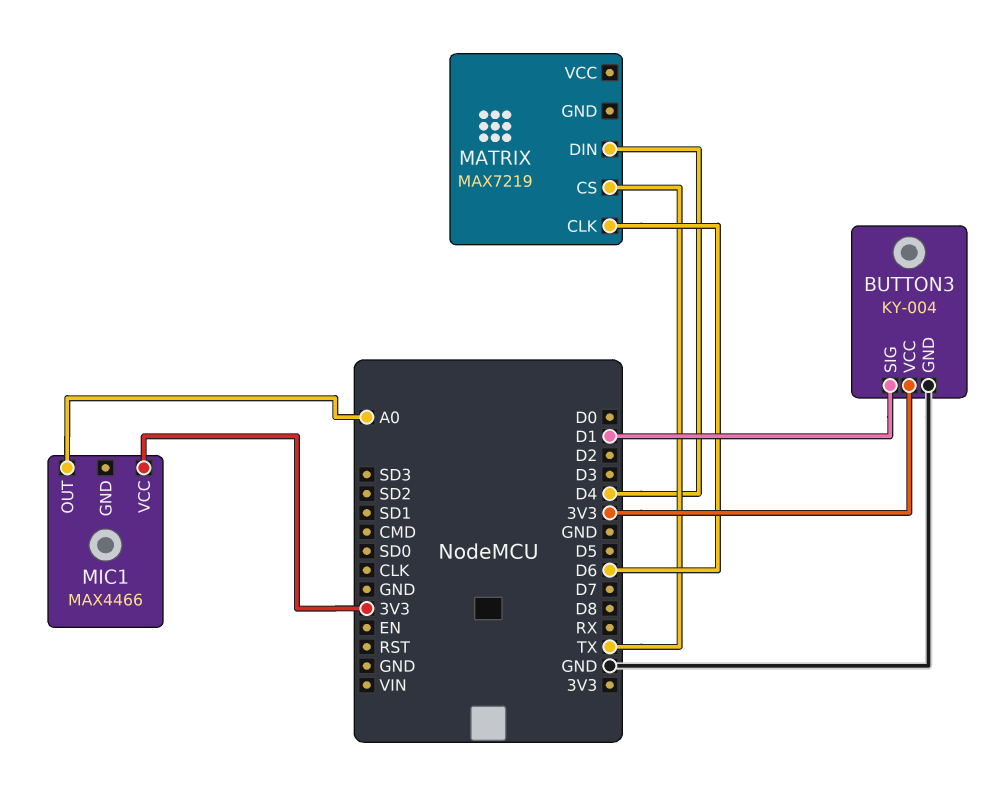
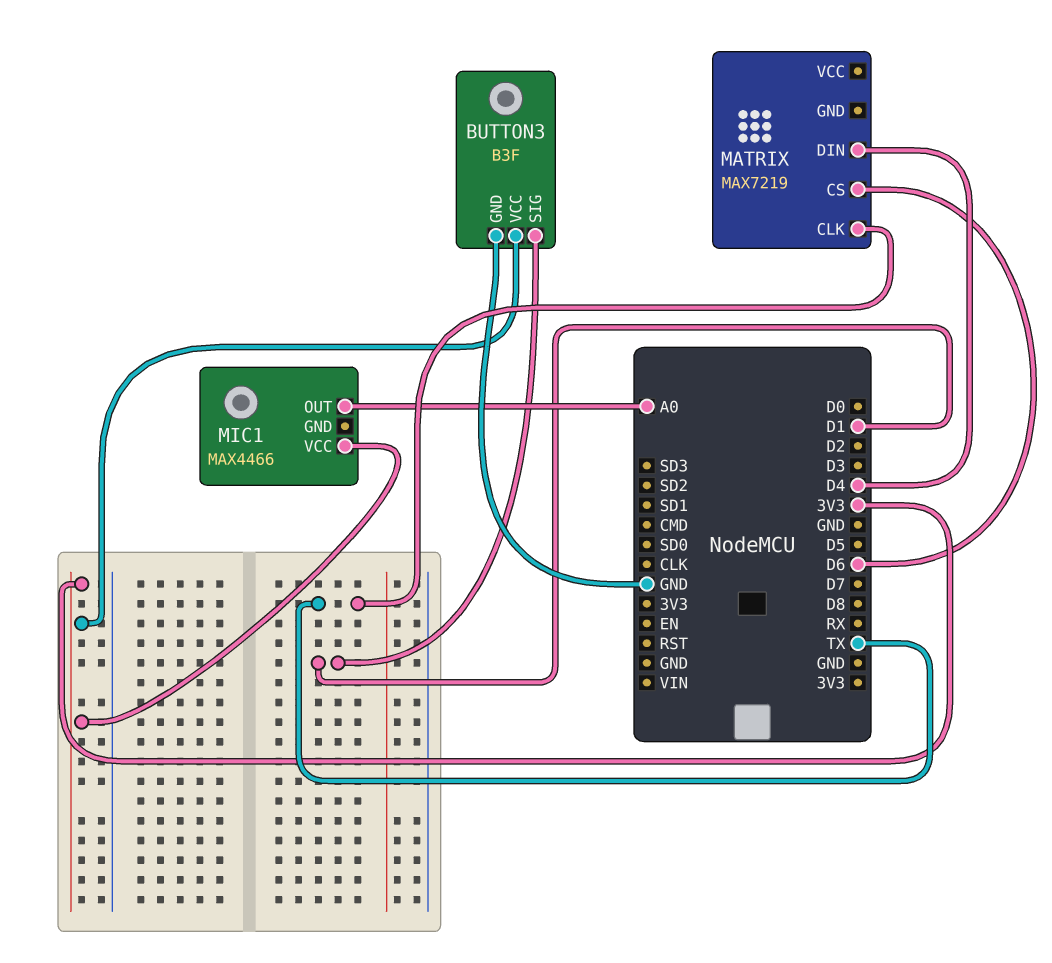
BUTTON3: KY-004 -> B3F
MATRIX pin CLK: D6 -> TX
MATRIX pin CS: TX -> D6

